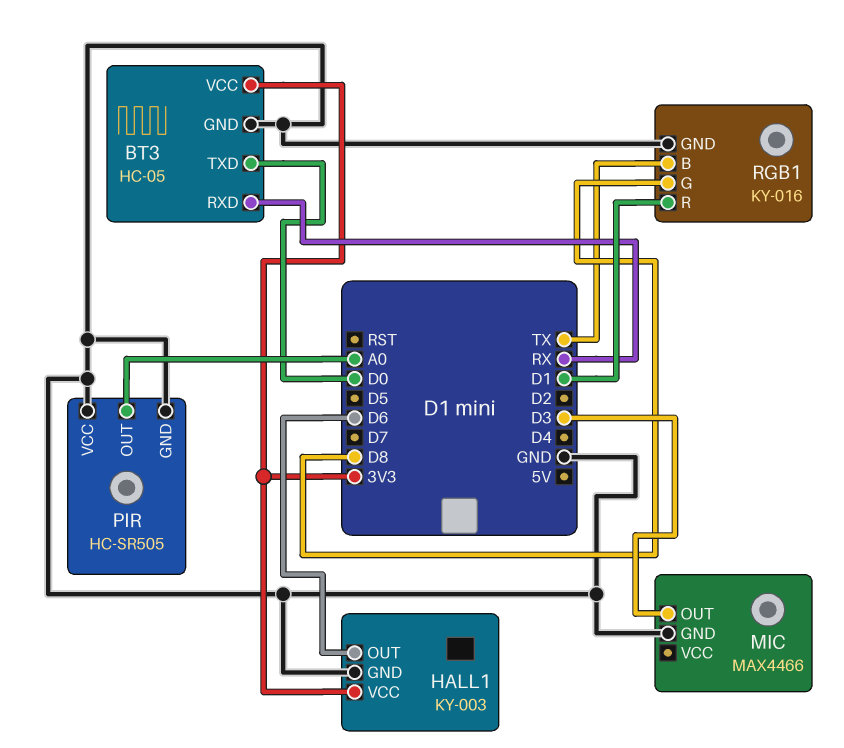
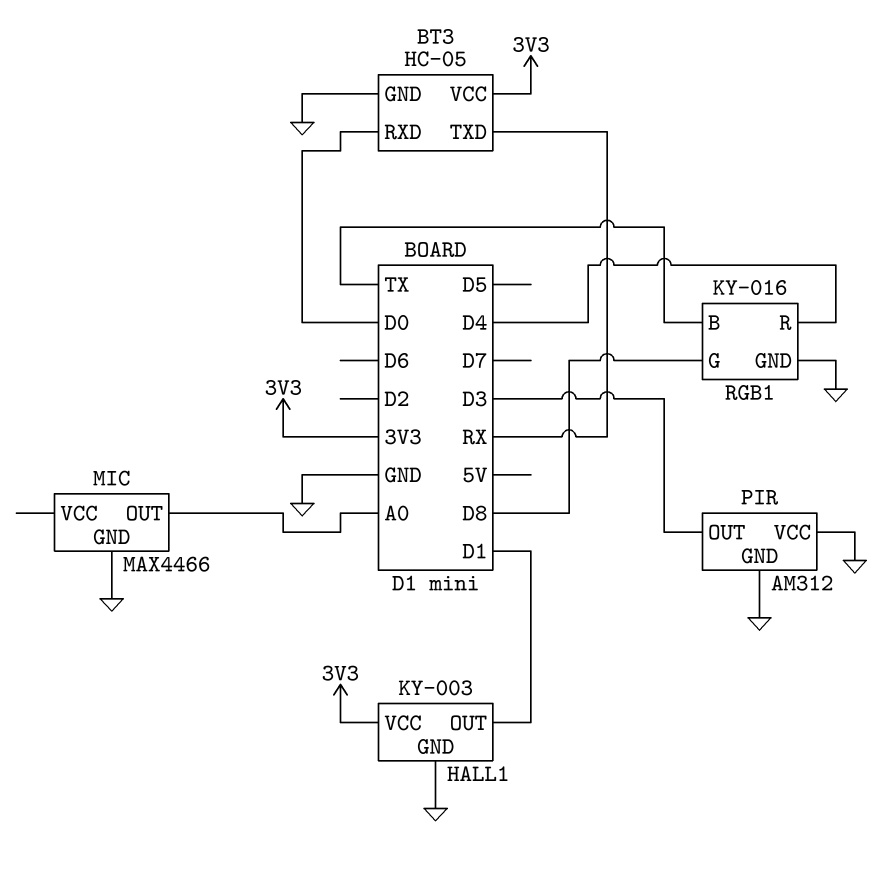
BT3 pin RXD: RX -> D0
BT3 pin TXD: D0 -> RX
HALL1 pin OUT: D6 -> D1
MIC pin OUT: D3 -> A0
PIR: HC-SR505 -> AM312
PIR pin OUT: A0 -> D3
RGB1 pin R: D1 -> D4

